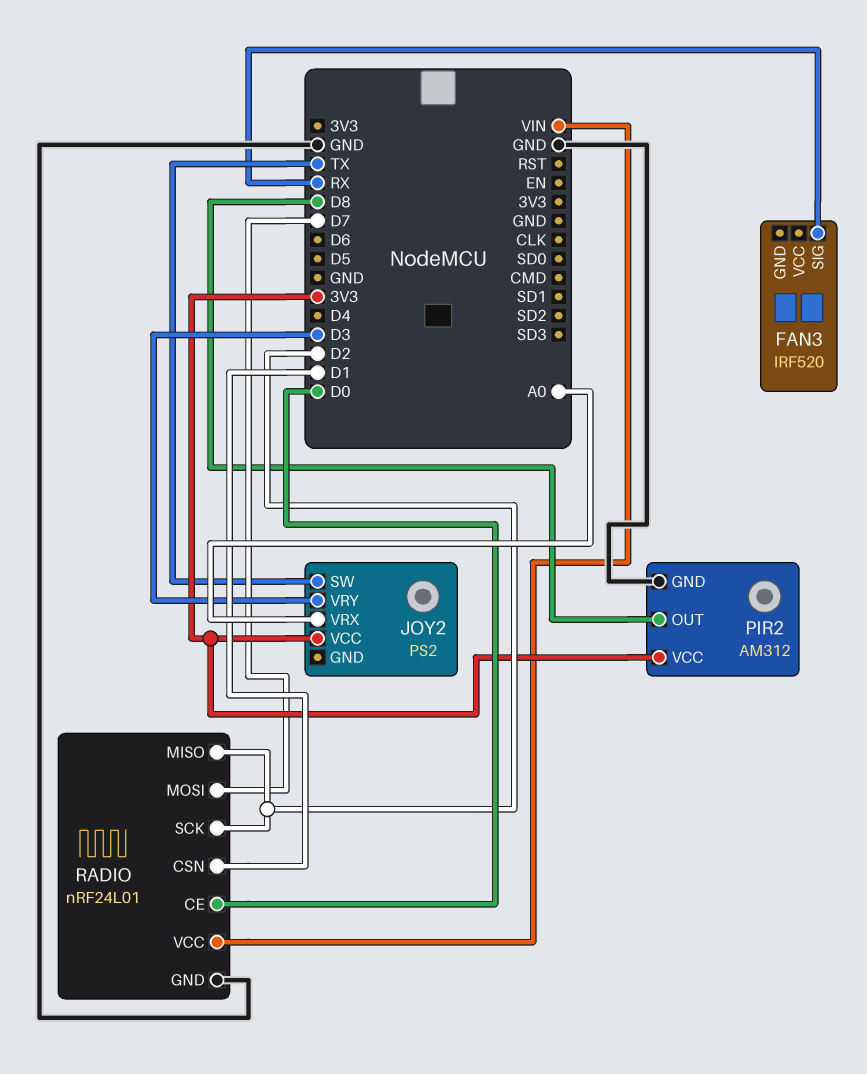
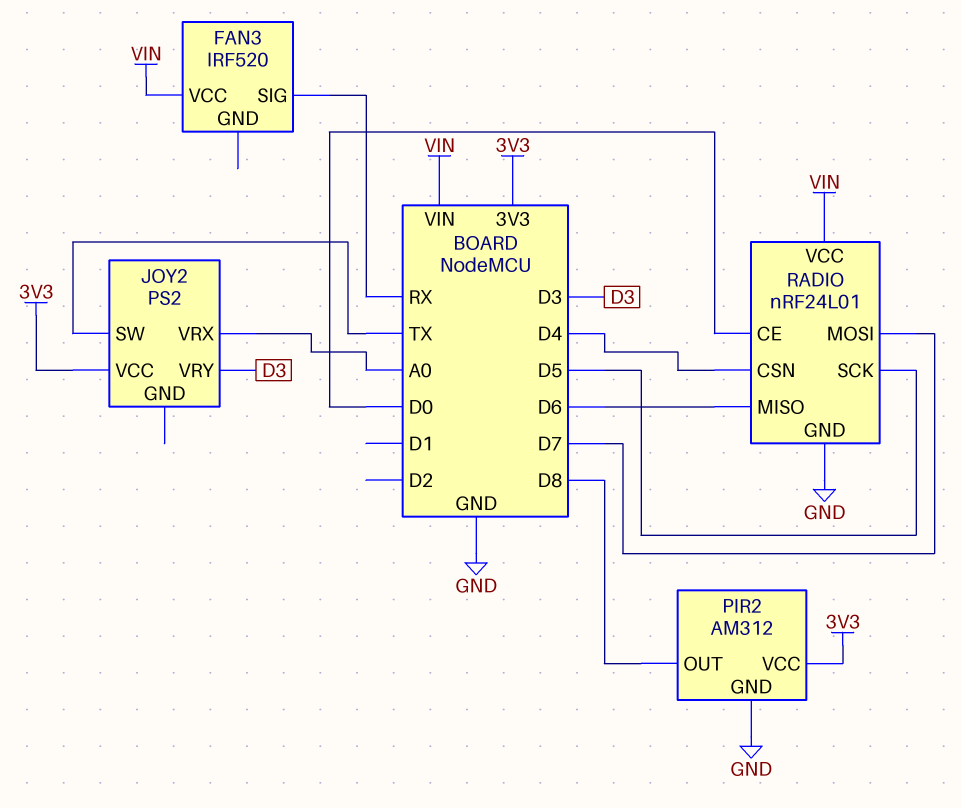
FAN3 pin VCC: none -> VIN
RADIO pin CSN: D1 -> D4
RADIO pin MISO: D2 -> D6
RADIO pin SCK: D2 -> D5

